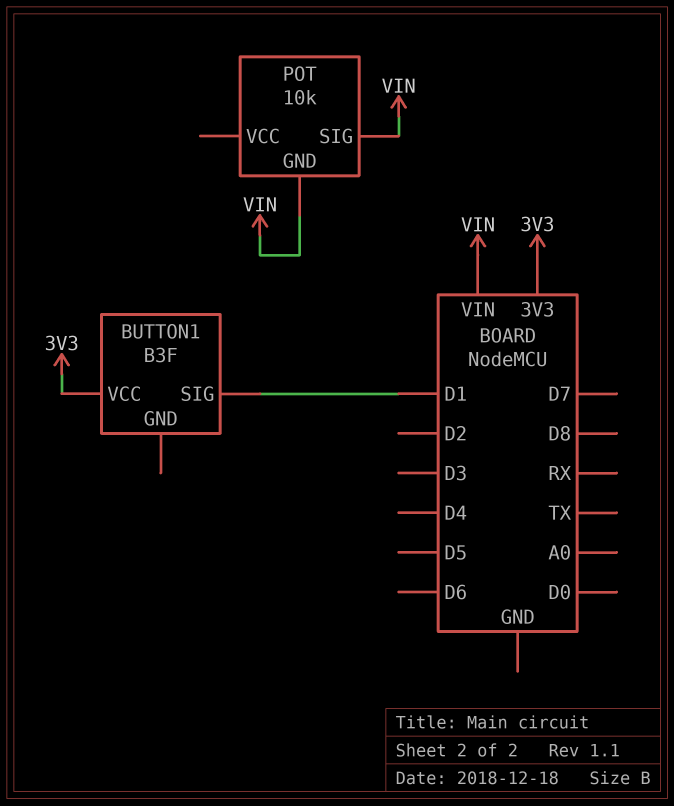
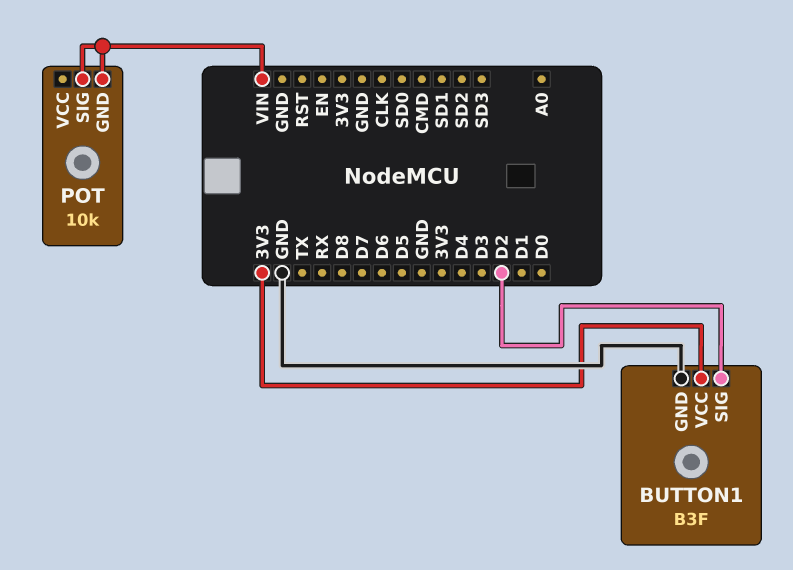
BUTTON1 pin GND: none -> GND
BUTTON1 pin SIG: D1 -> D2

